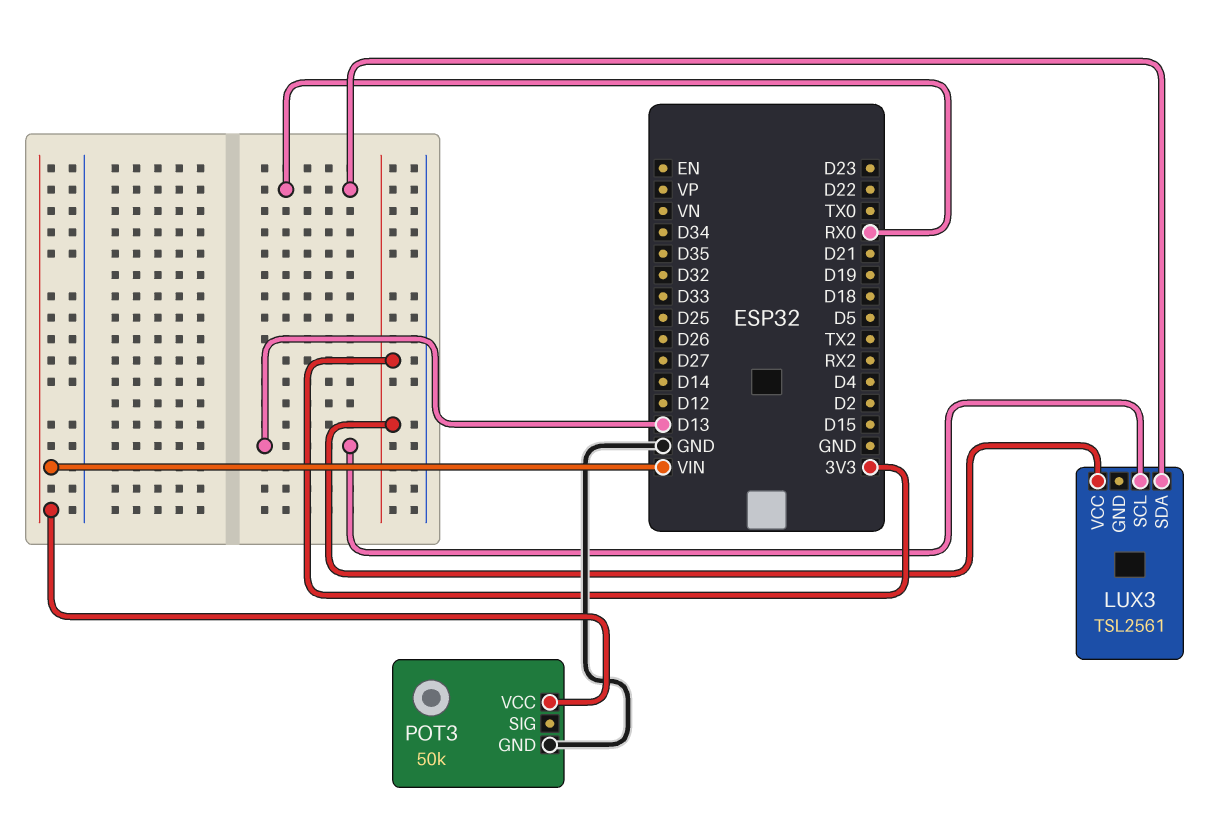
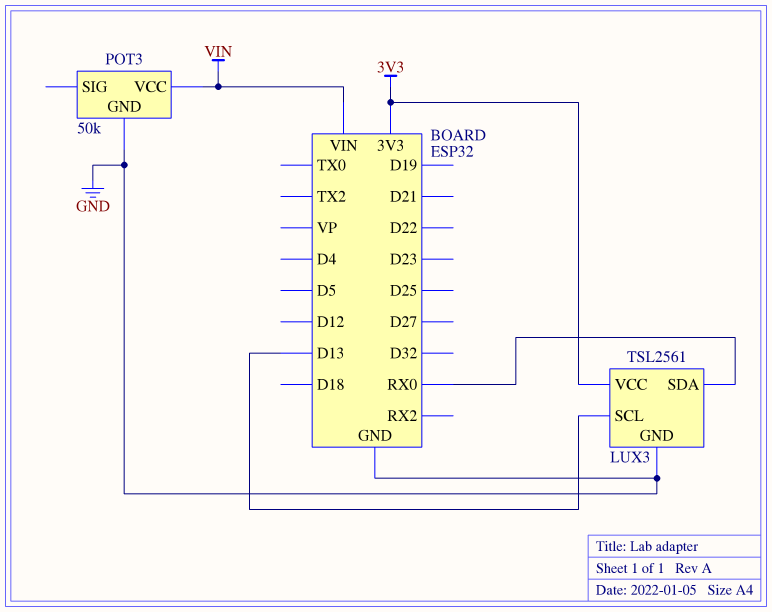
LUX3 pin GND: none -> GND

